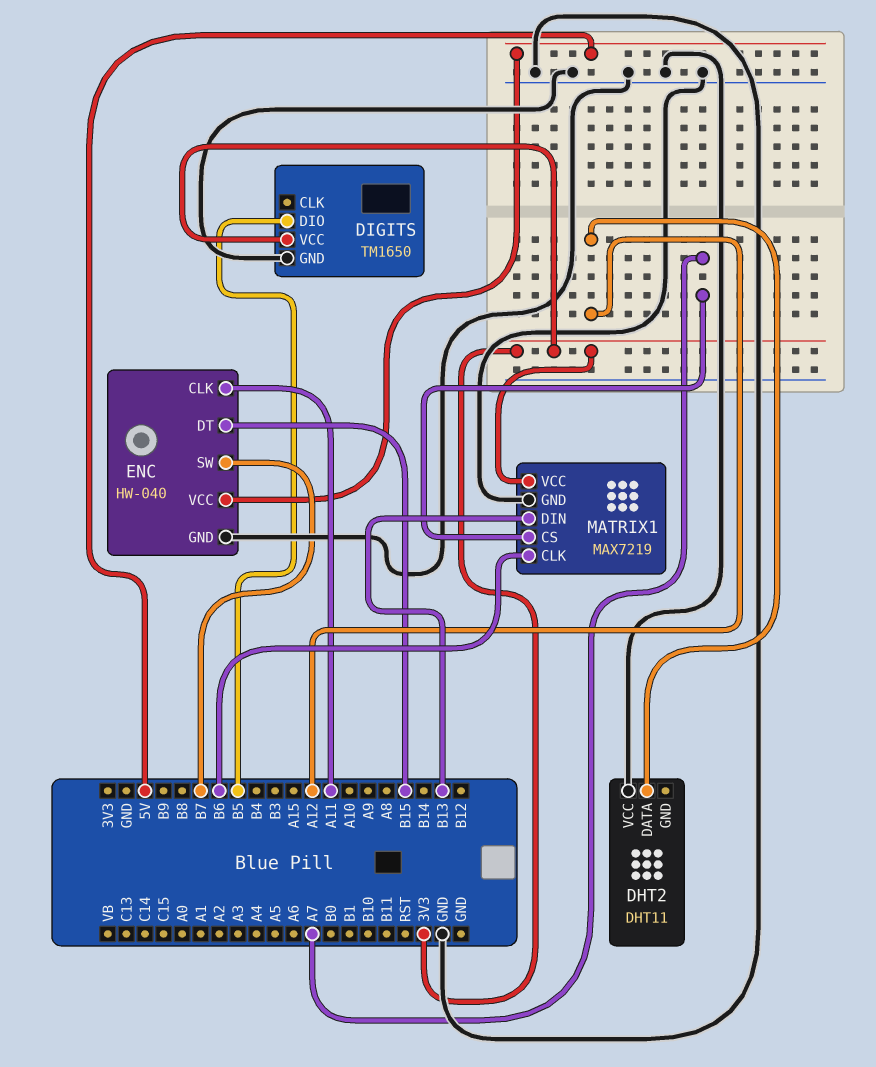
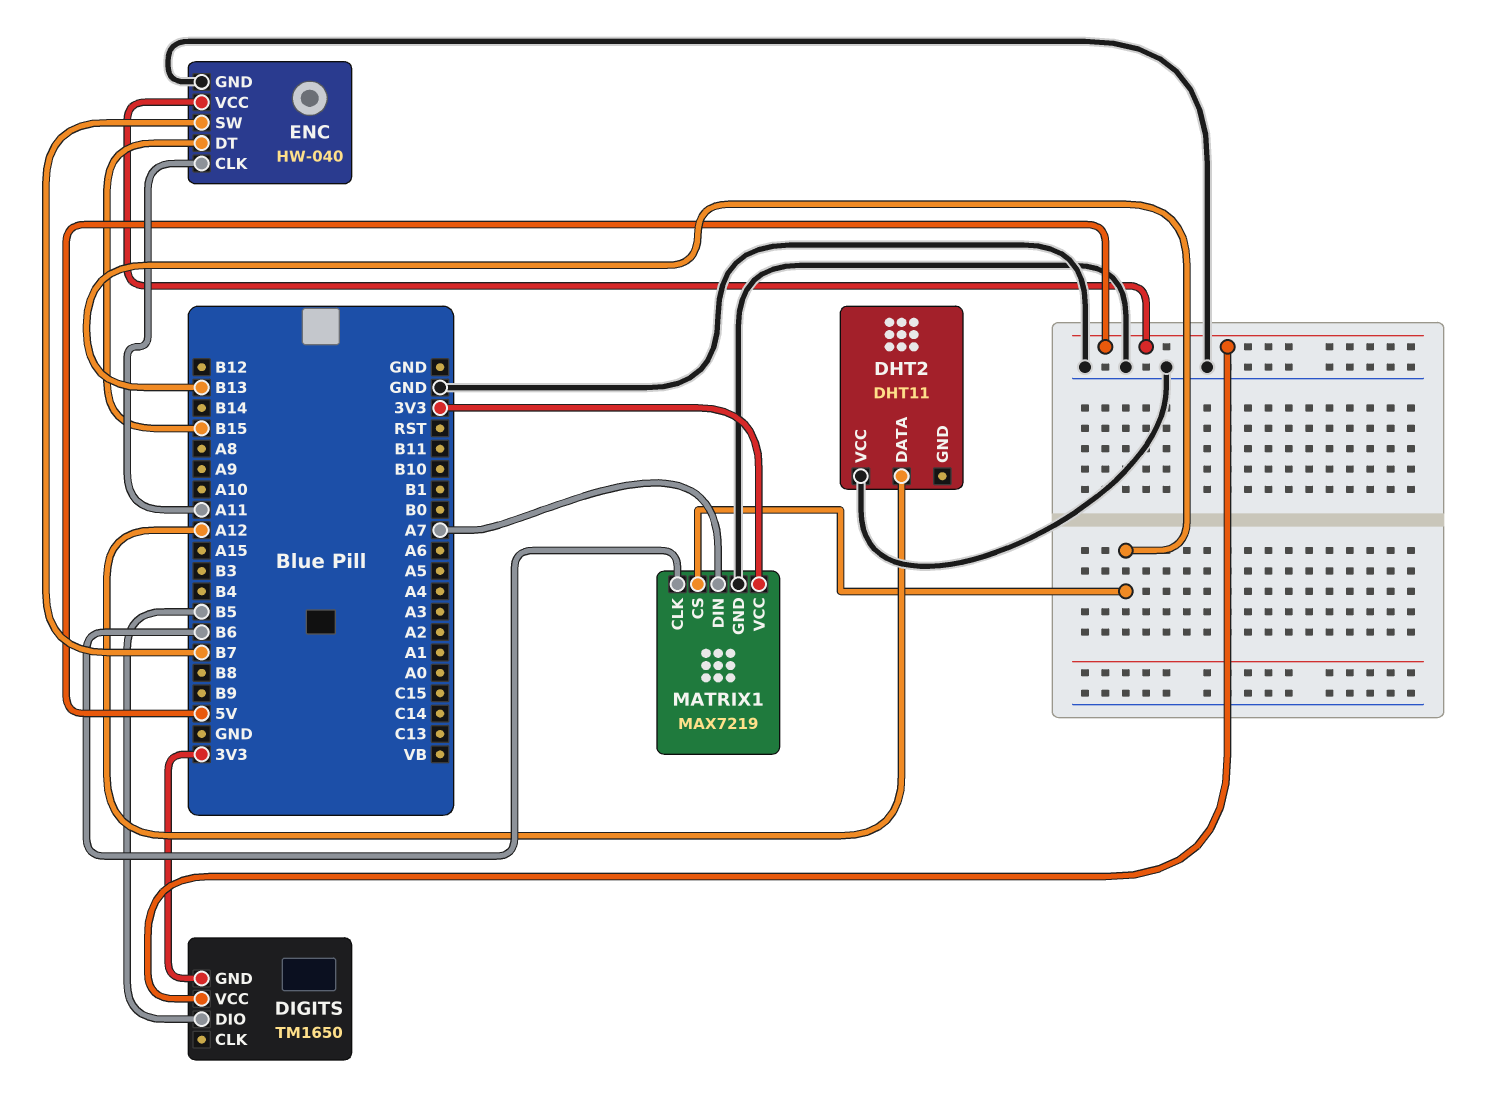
DIGITS pin GND: GND -> 3V3
DIGITS pin VCC: 3V3 -> 5V
MATRIX1 pin CS: A7 -> B13
MATRIX1 pin DIN: B13 -> A7

